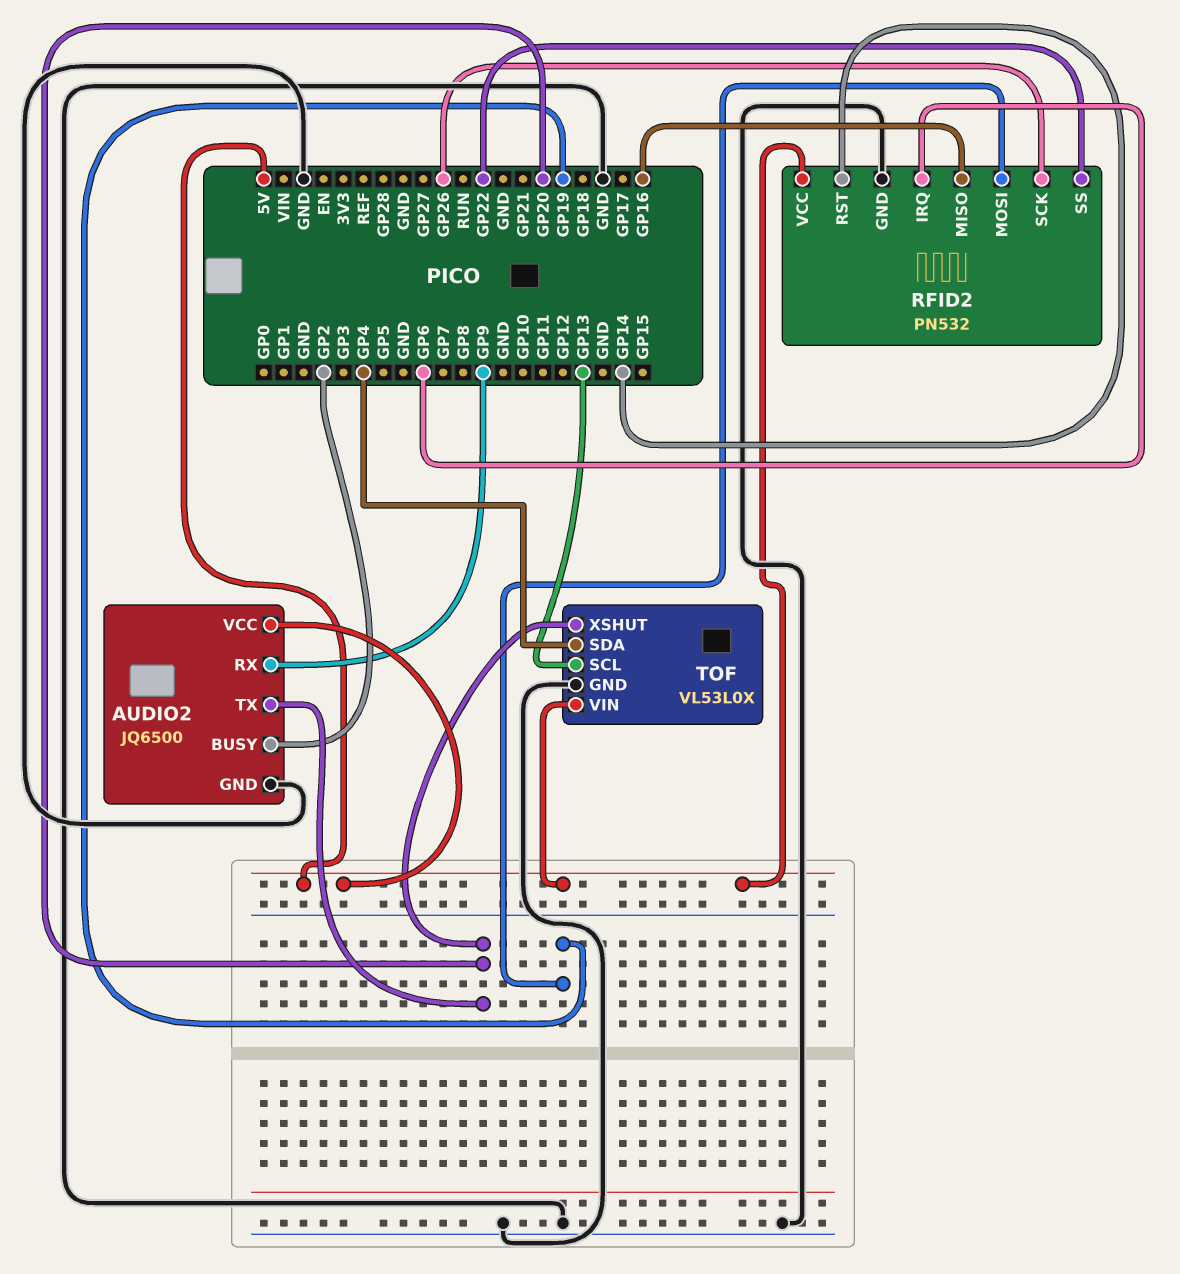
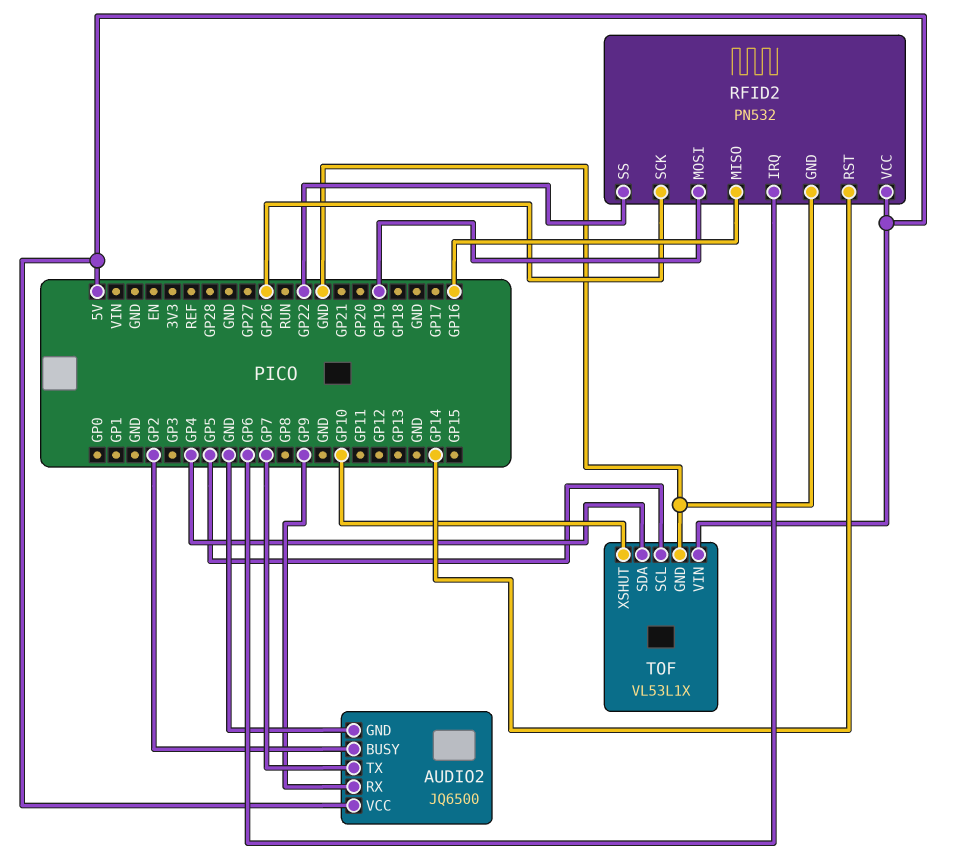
AUDIO2 pin TX: GP20 -> GP7
TOF: VL53L0X -> VL53L1X
TOF pin SCL: GP13 -> GP5
TOF pin XSHUT: GP20 -> GP10

